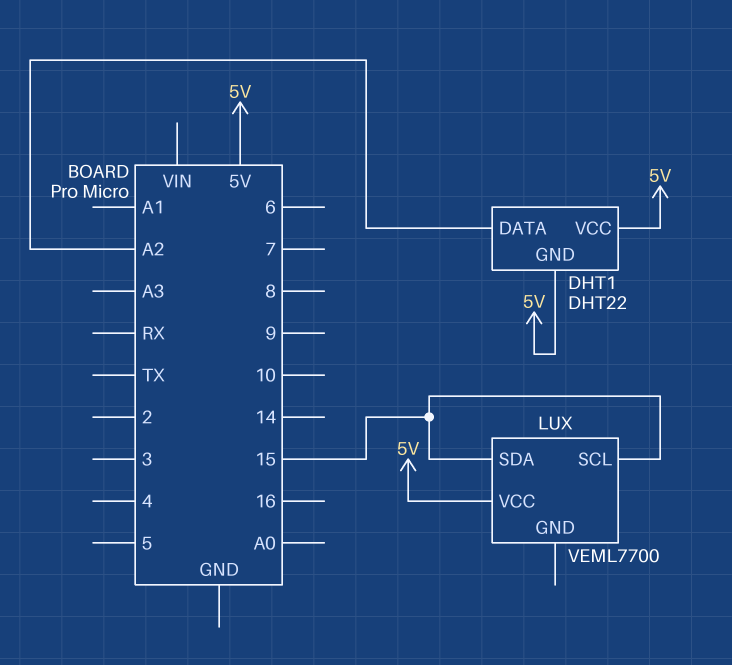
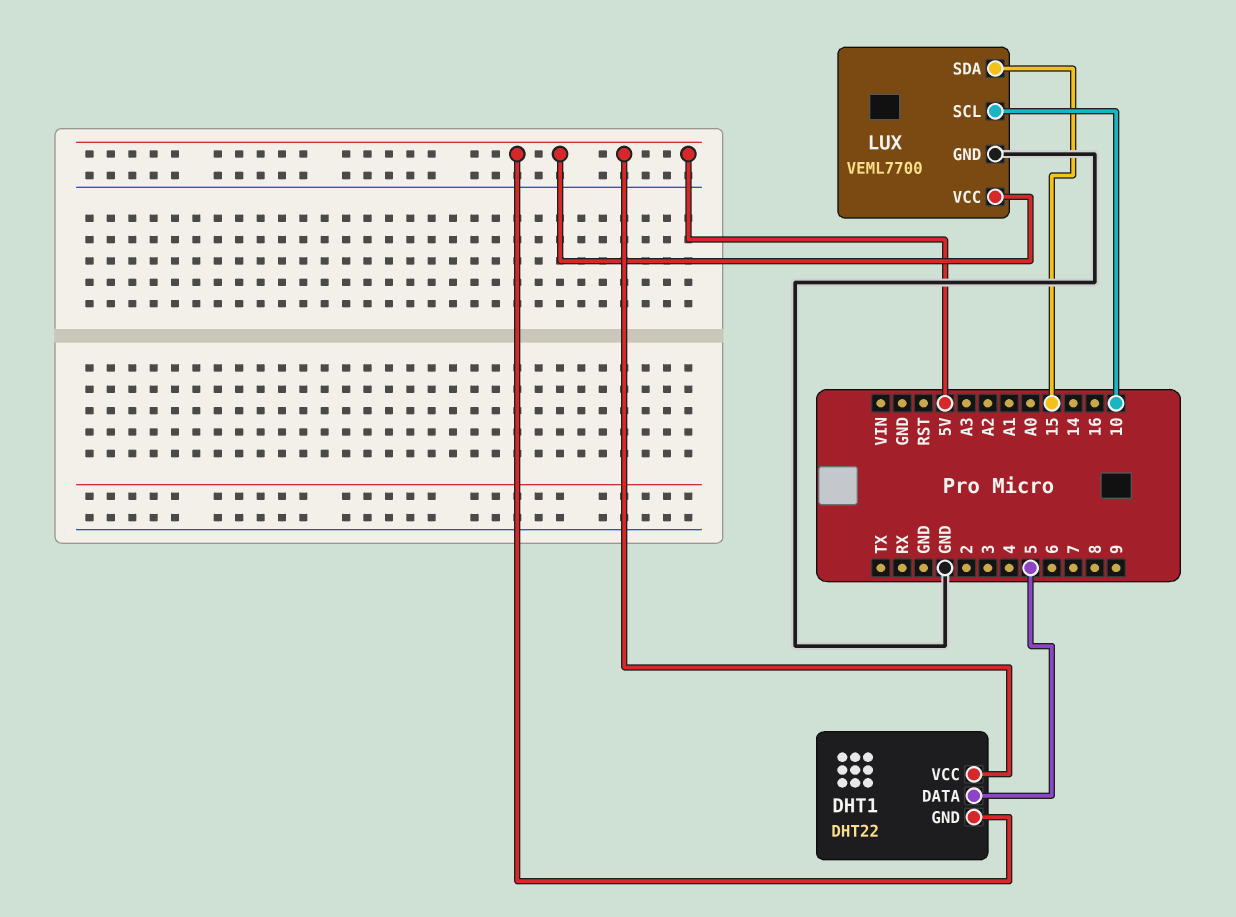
DHT1 pin DATA: A2 -> 5
LUX pin GND: none -> GND
LUX pin SCL: 15 -> 10

